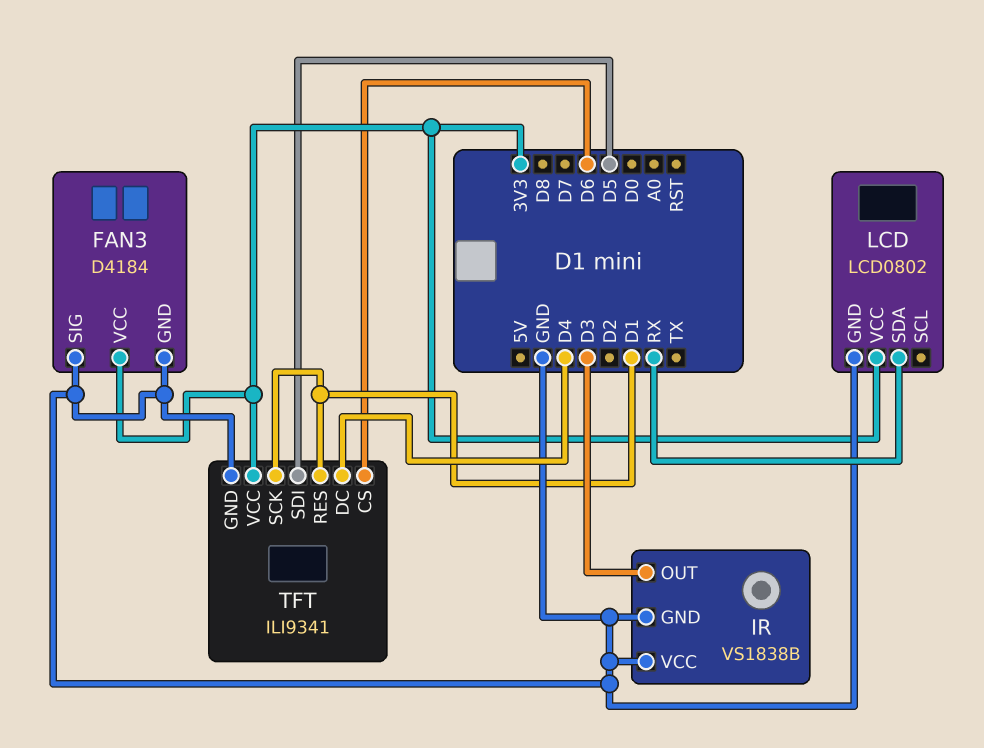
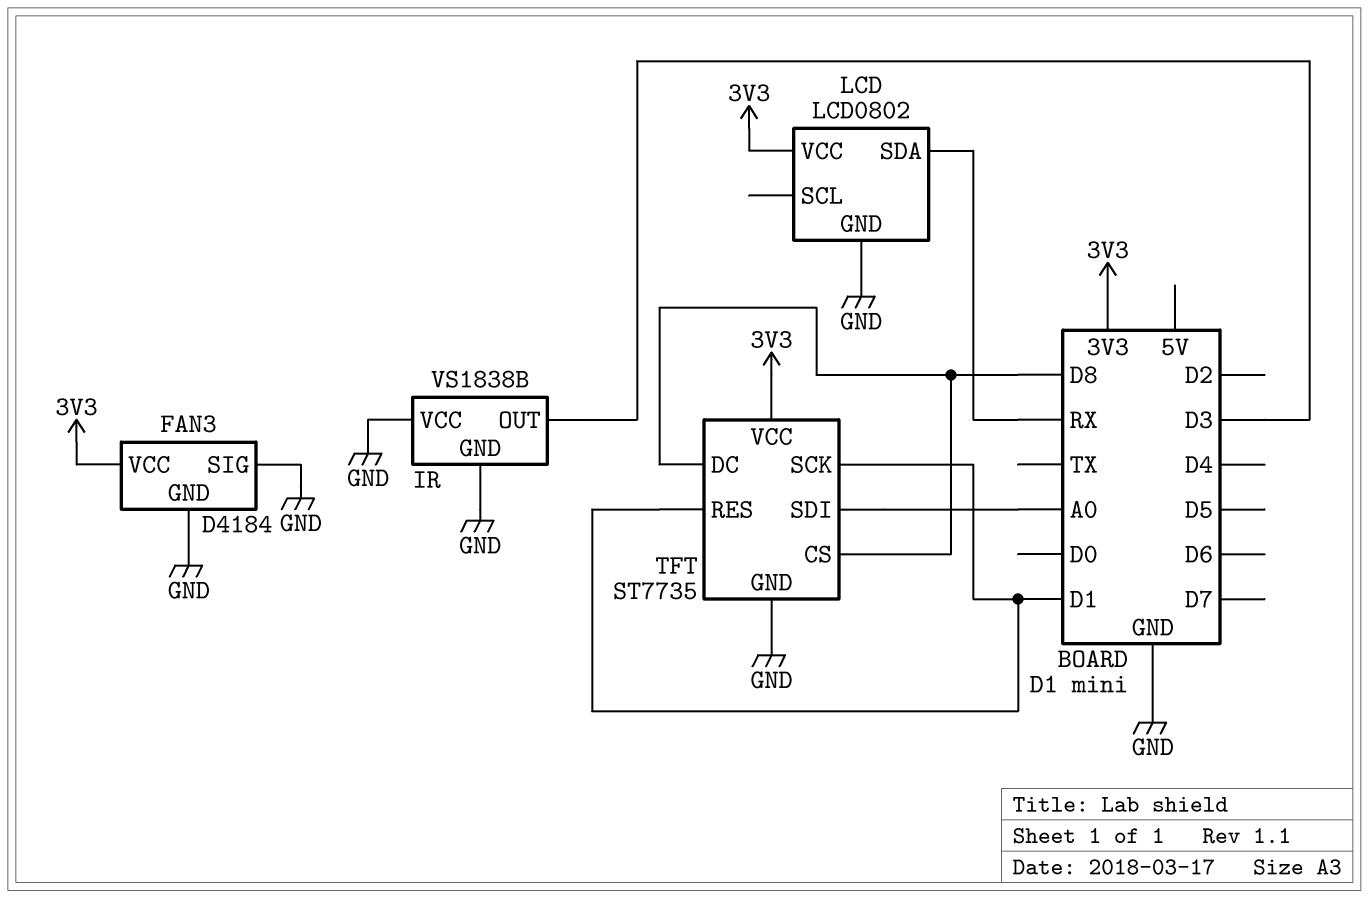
TFT: ILI9341 -> ST7735
TFT pin CS: D6 -> D8
TFT pin DC: D4 -> D8
TFT pin SDI: D5 -> A0

